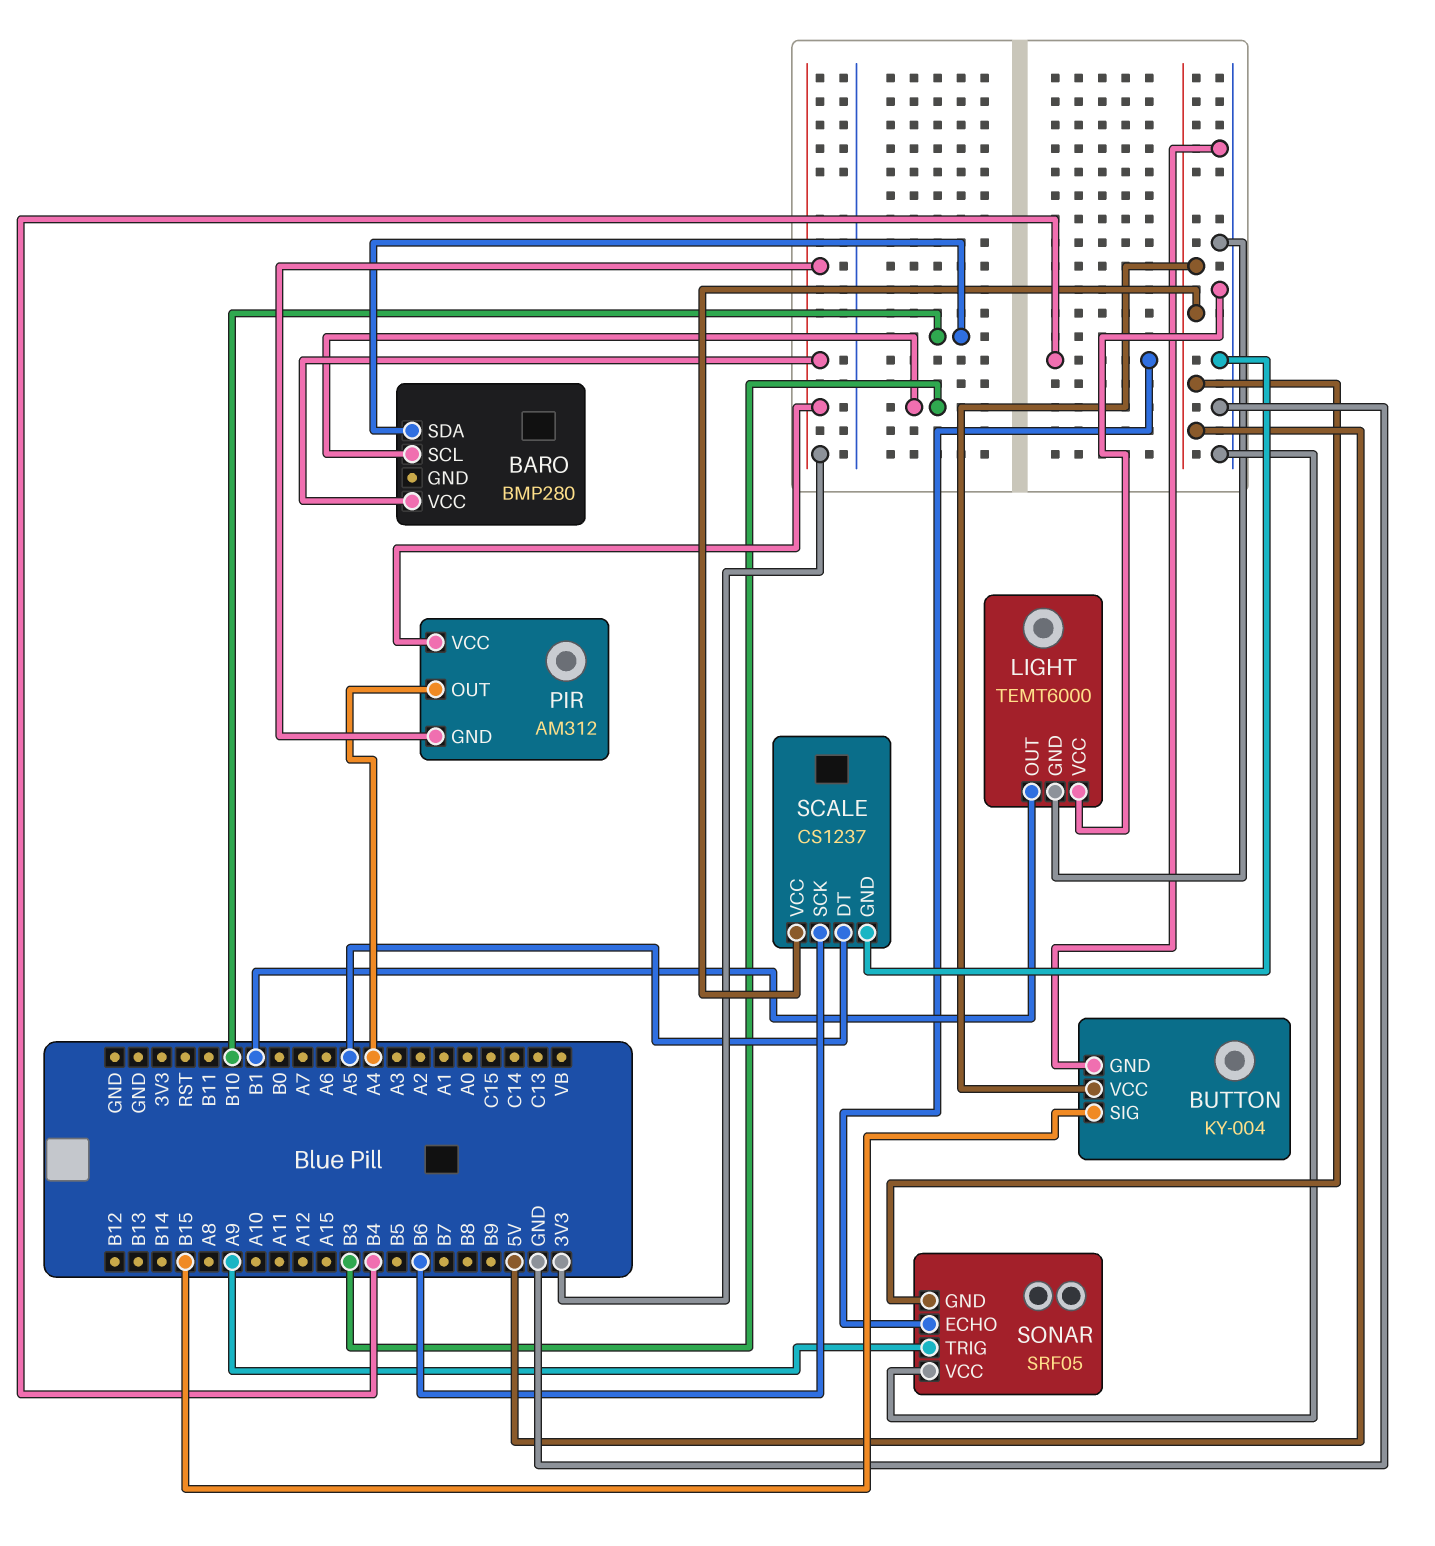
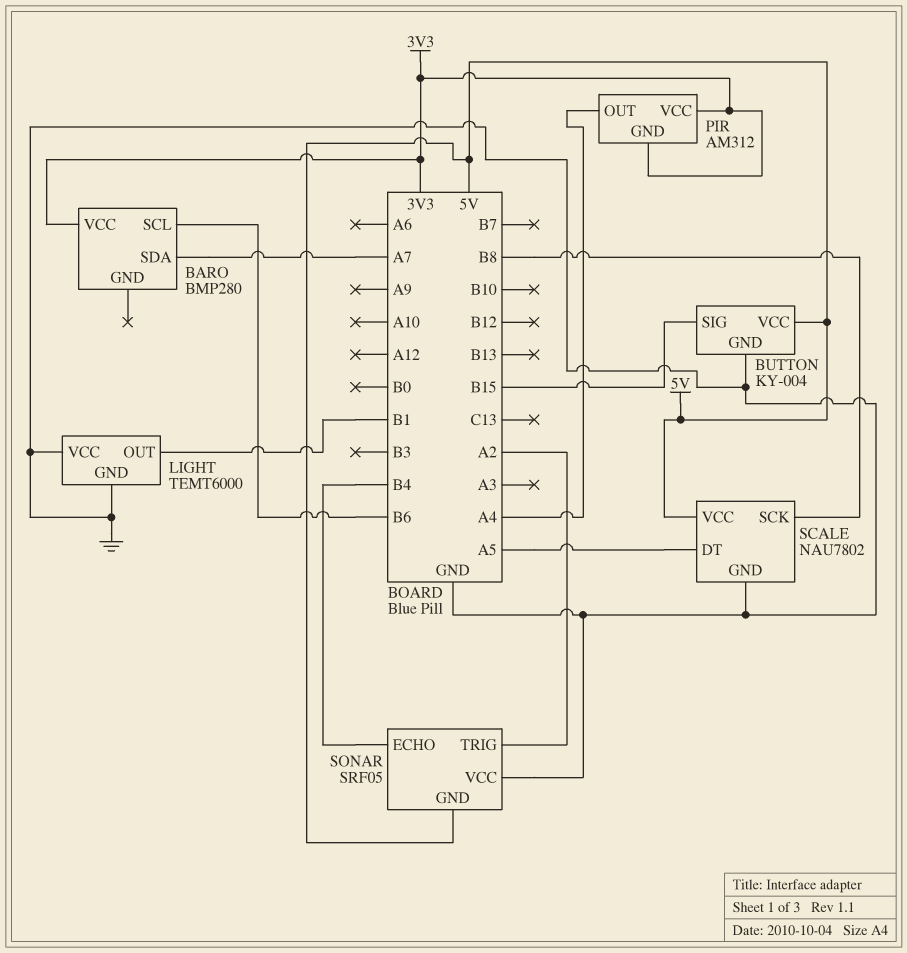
BARO pin SCL: B3 -> B6
BARO pin SDA: B10 -> A7
SCALE: CS1237 -> NAU7802
SCALE pin SCK: B6 -> B8
SONAR pin TRIG: A9 -> A2

